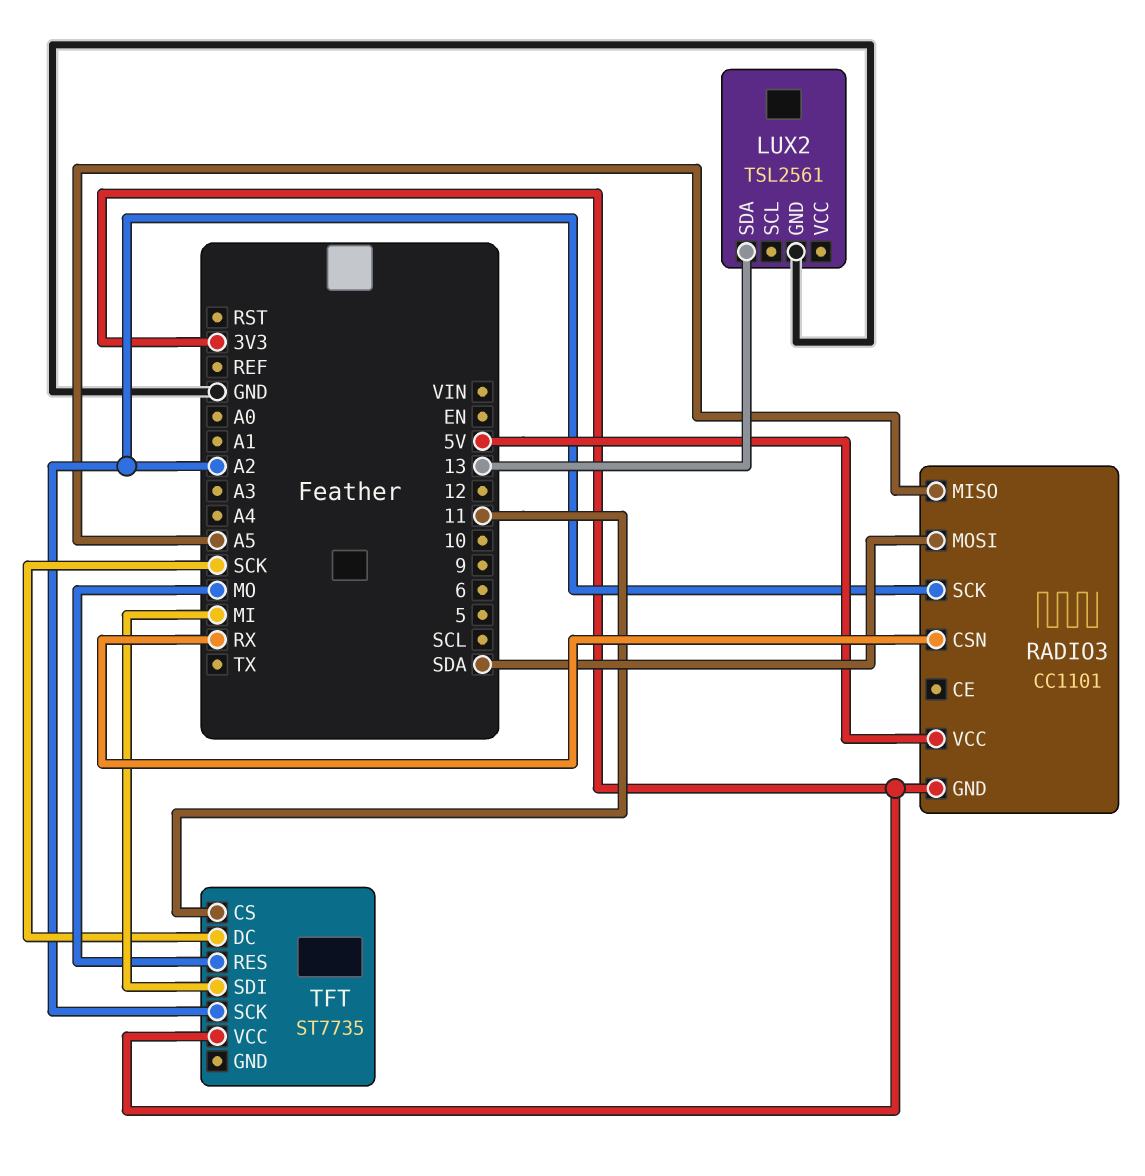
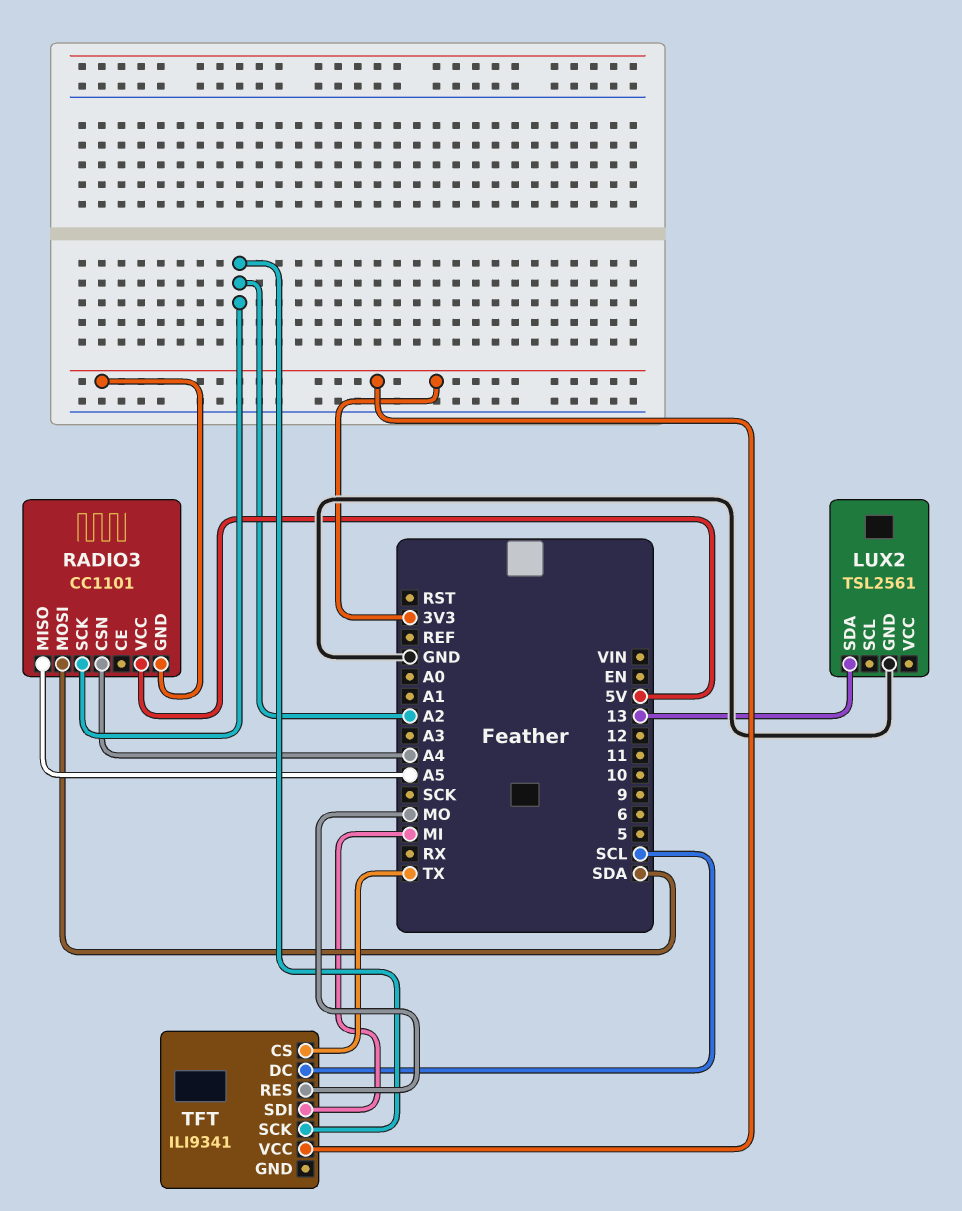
RADIO3 pin CSN: RX -> A4
TFT: ST7735 -> ILI9341
TFT pin CS: 11 -> TX
TFT pin DC: SCK -> SCL

